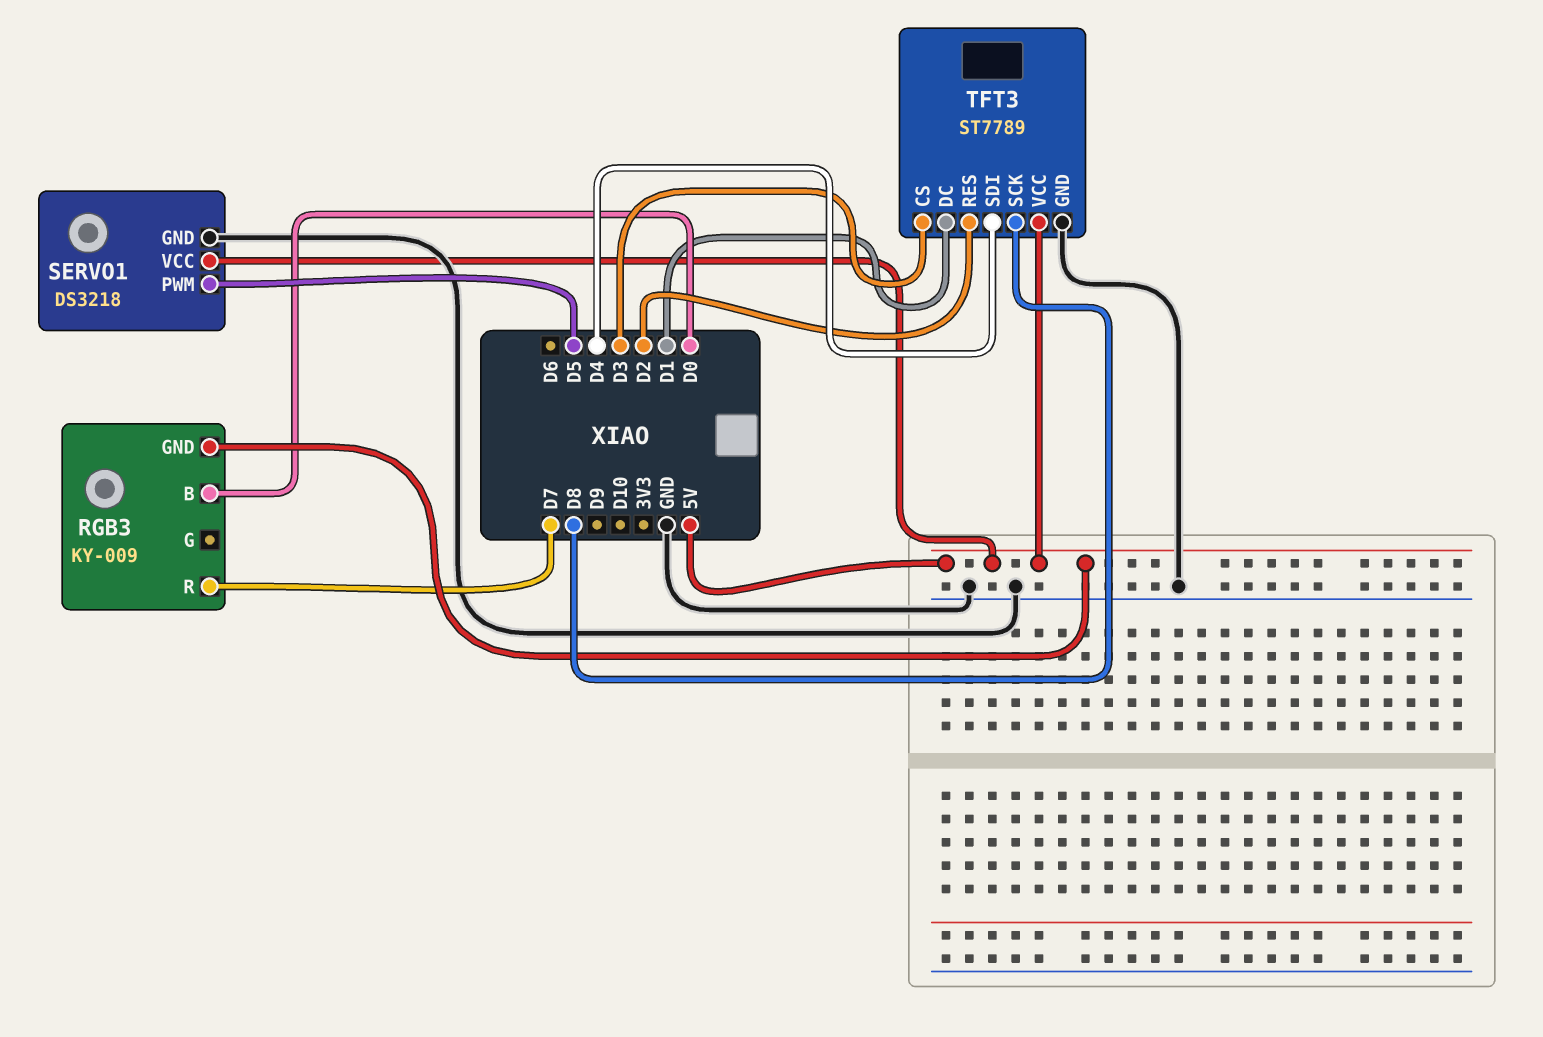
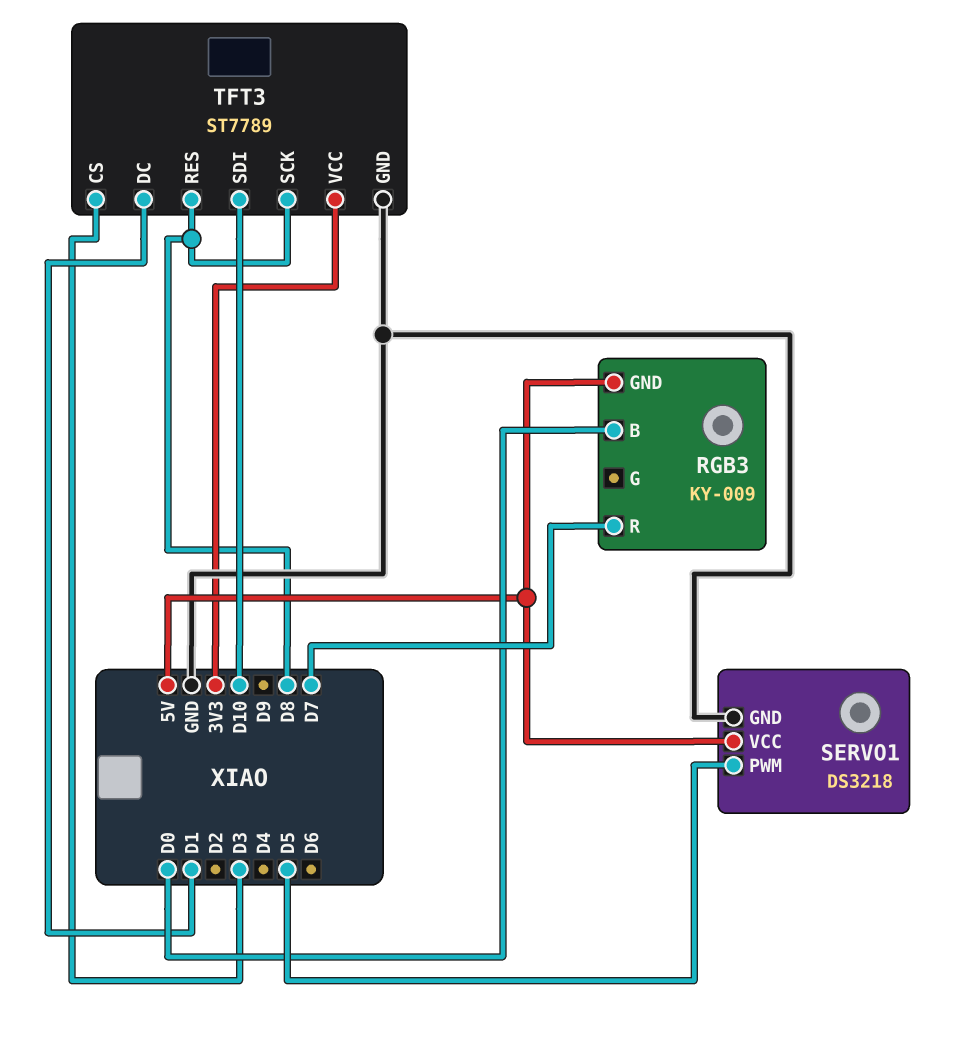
TFT3 pin RES: D2 -> D8
TFT3 pin SDI: D4 -> D10
TFT3 pin VCC: 5V -> 3V3

